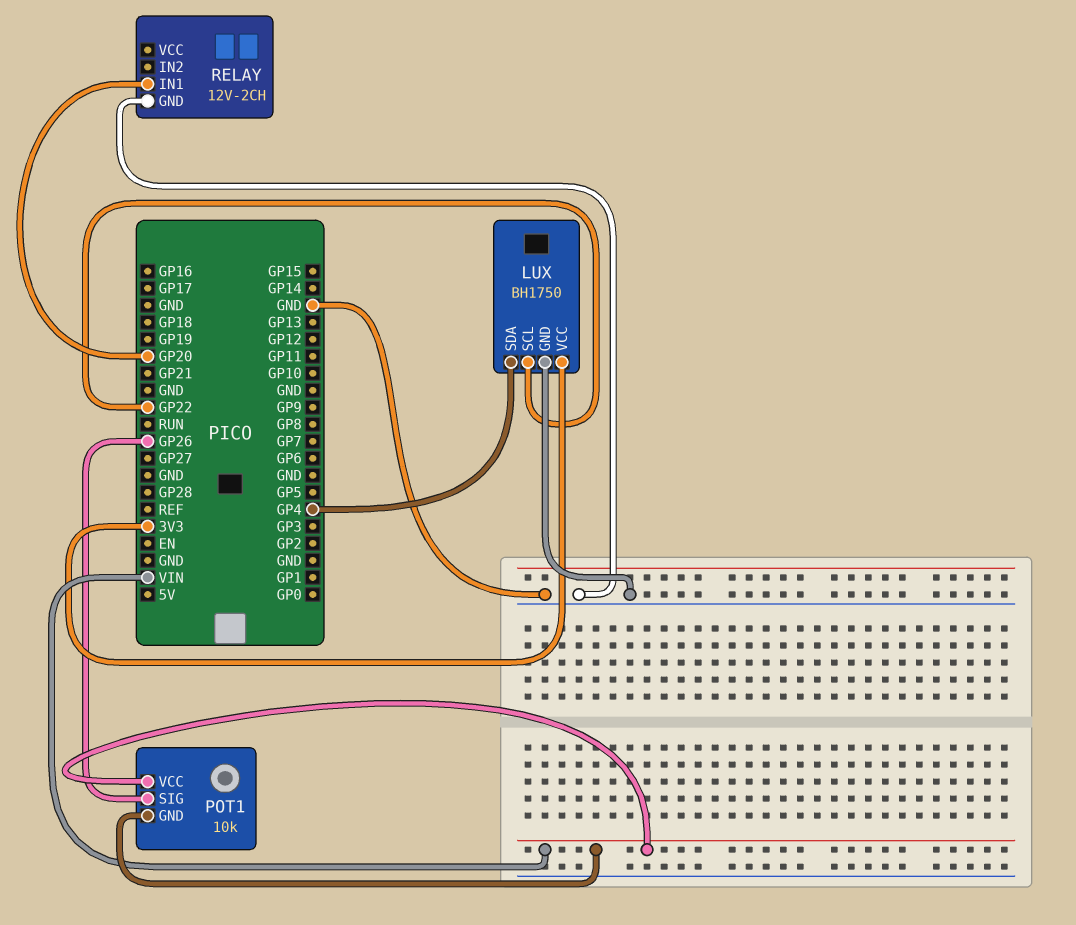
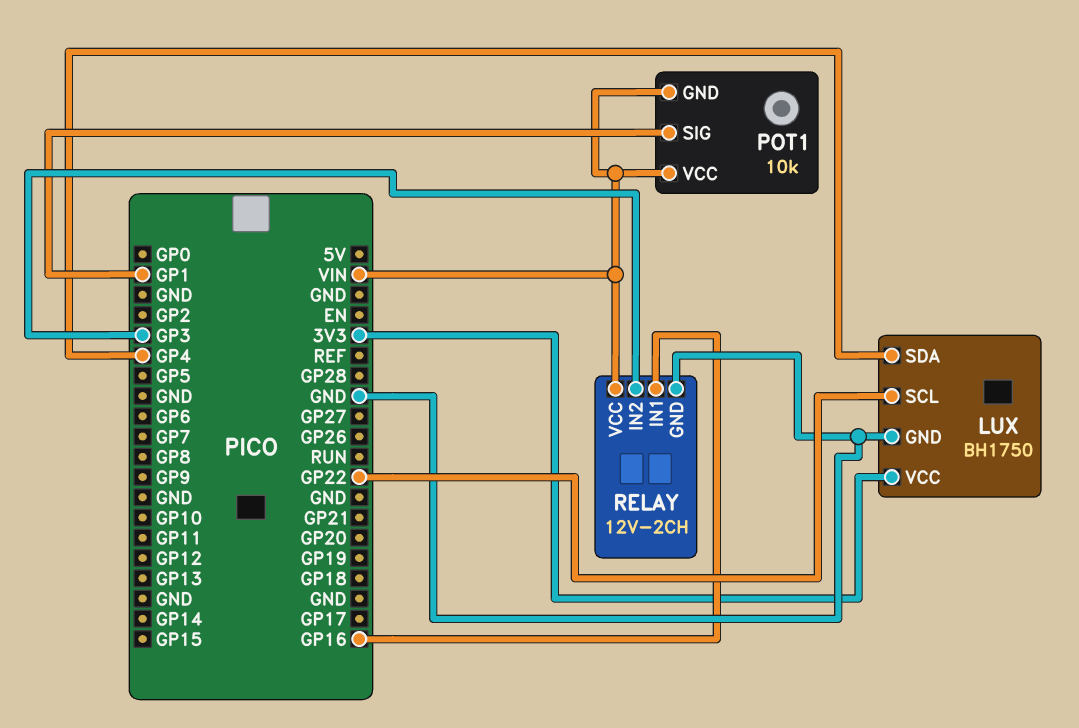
POT1 pin SIG: GP26 -> GP1
RELAY pin IN1: GP20 -> GP16
RELAY pin IN2: none -> GP3
RELAY pin VCC: none -> VIN

